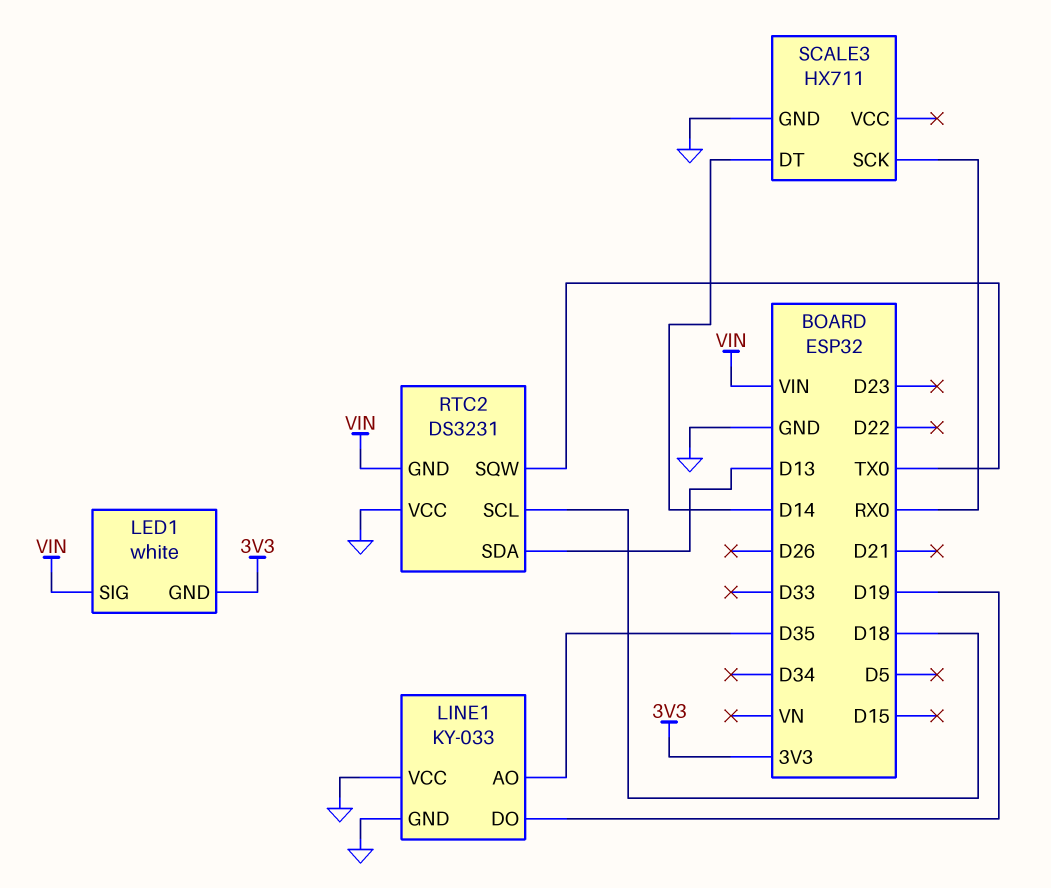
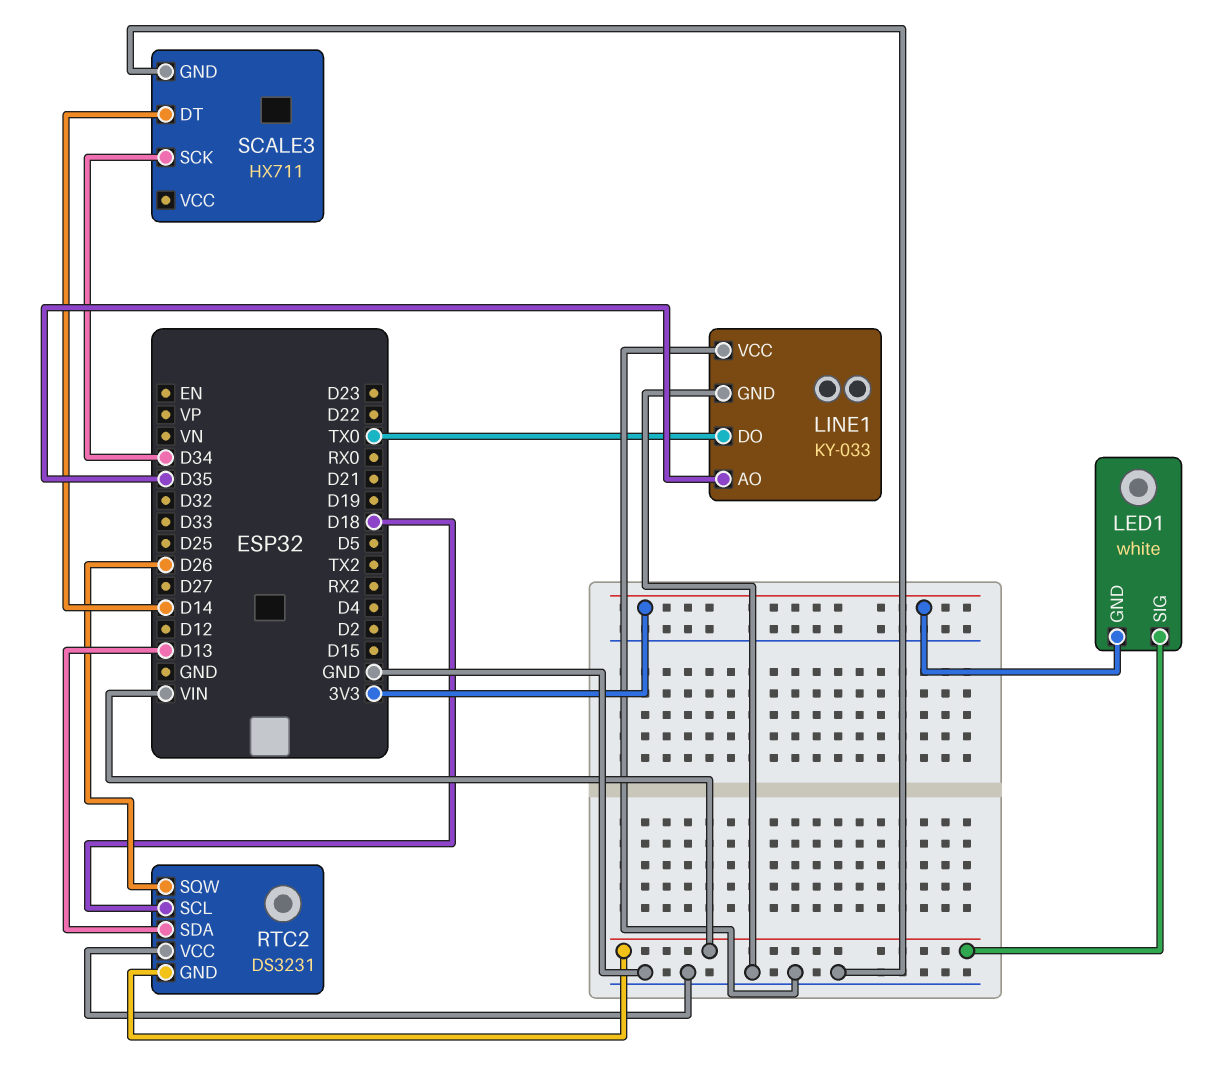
LINE1 pin DO: D19 -> TX0
RTC2 pin SQW: TX0 -> D26
SCALE3 pin SCK: RX0 -> D34

